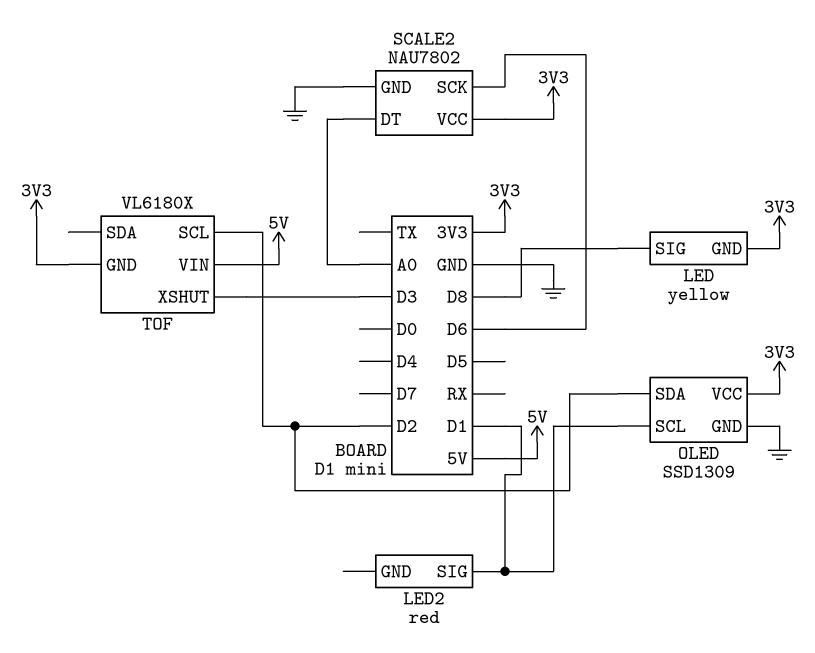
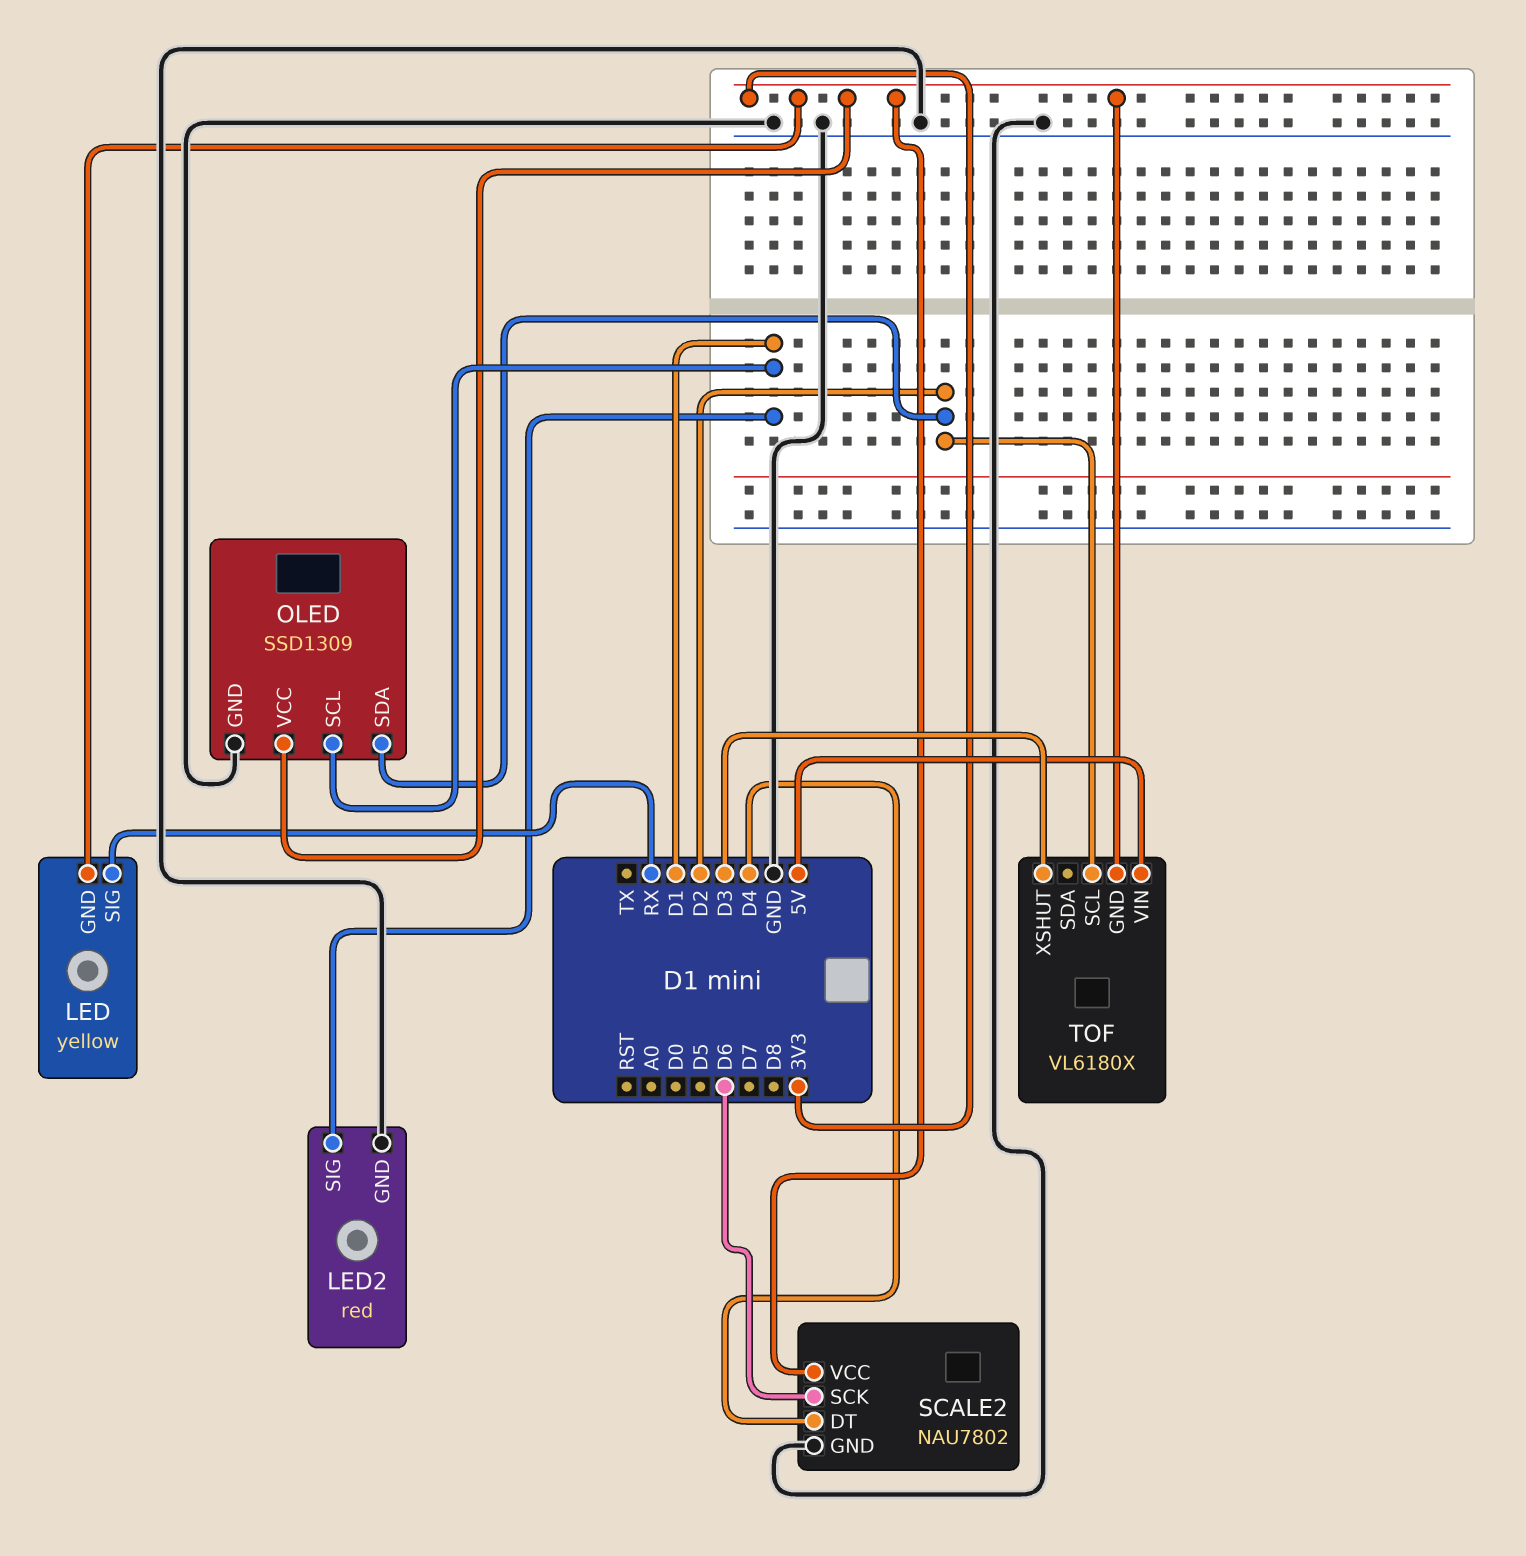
LED pin SIG: D8 -> RX
LED2 pin GND: none -> GND
SCALE2 pin DT: A0 -> D4

